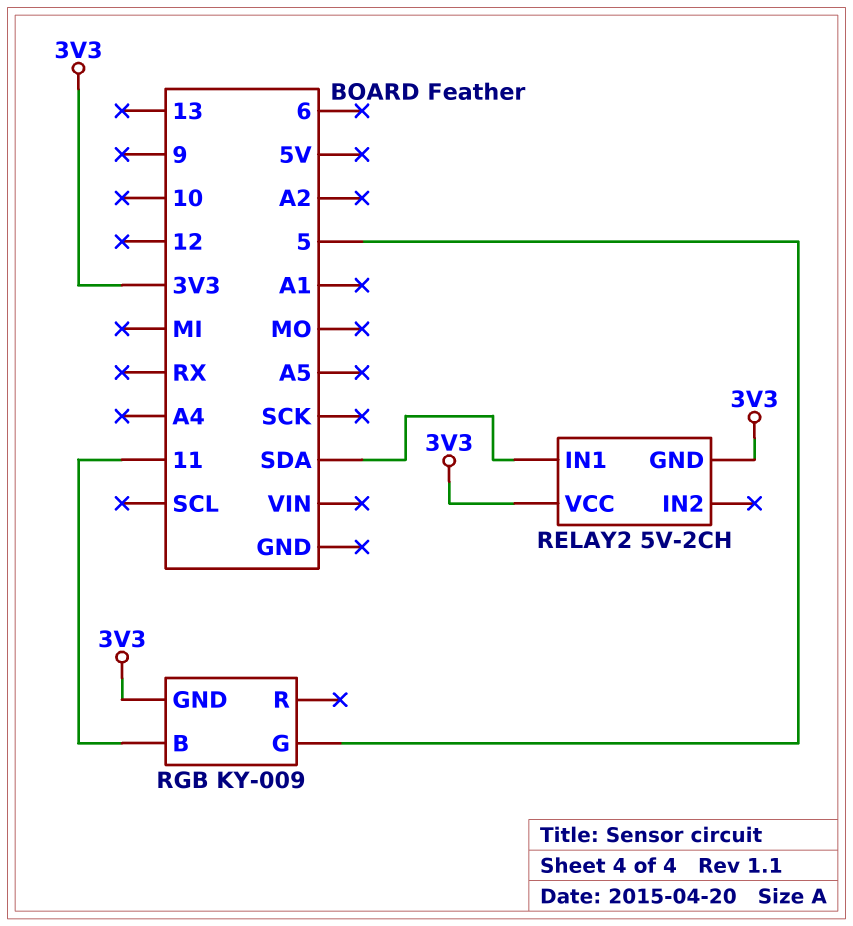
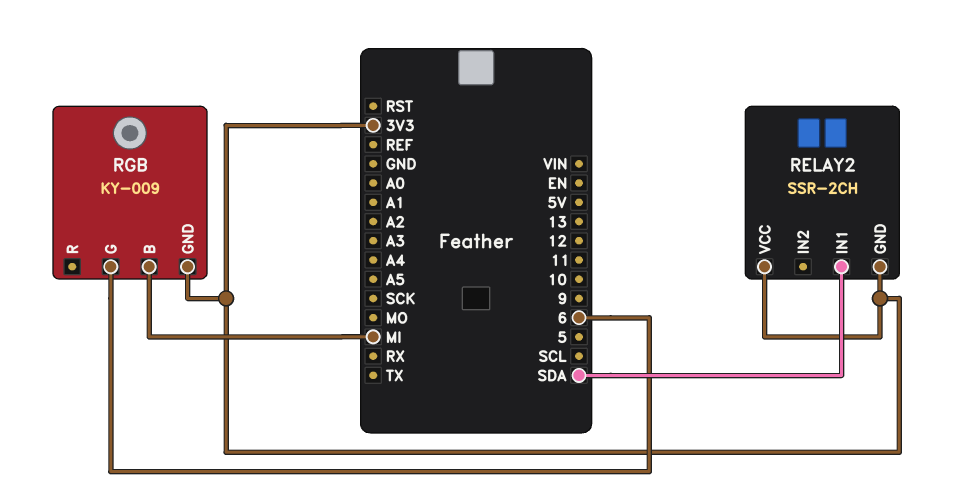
RELAY2: 5V-2CH -> SSR-2CH
RGB pin B: 11 -> MI
RGB pin G: 5 -> 6

